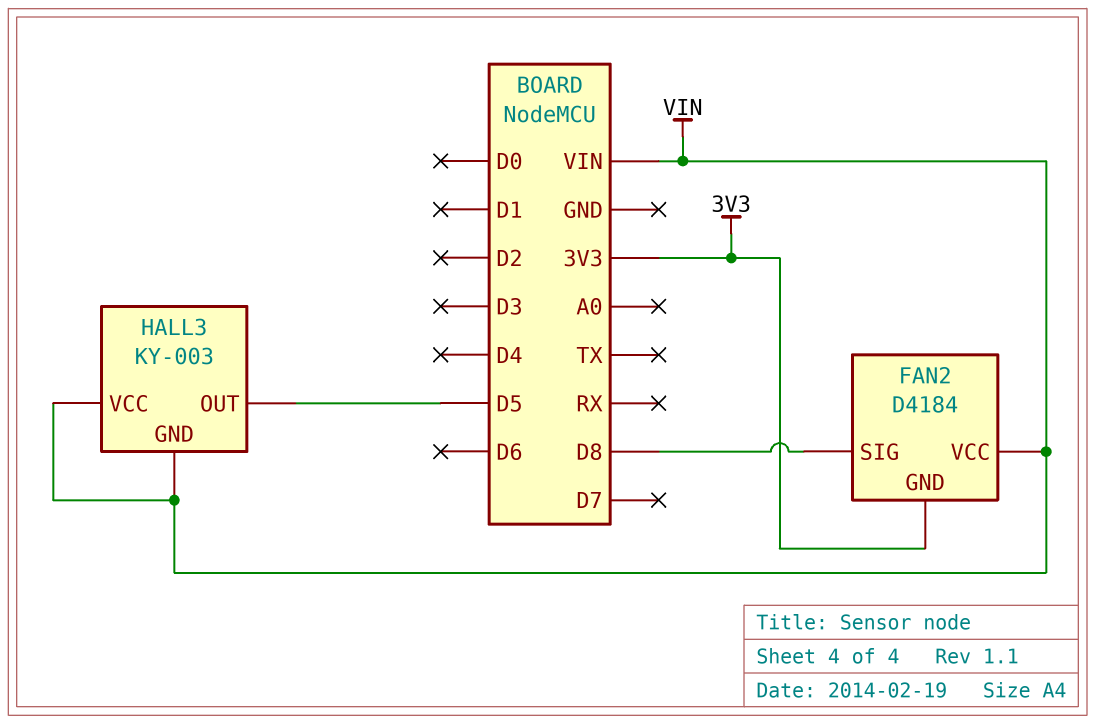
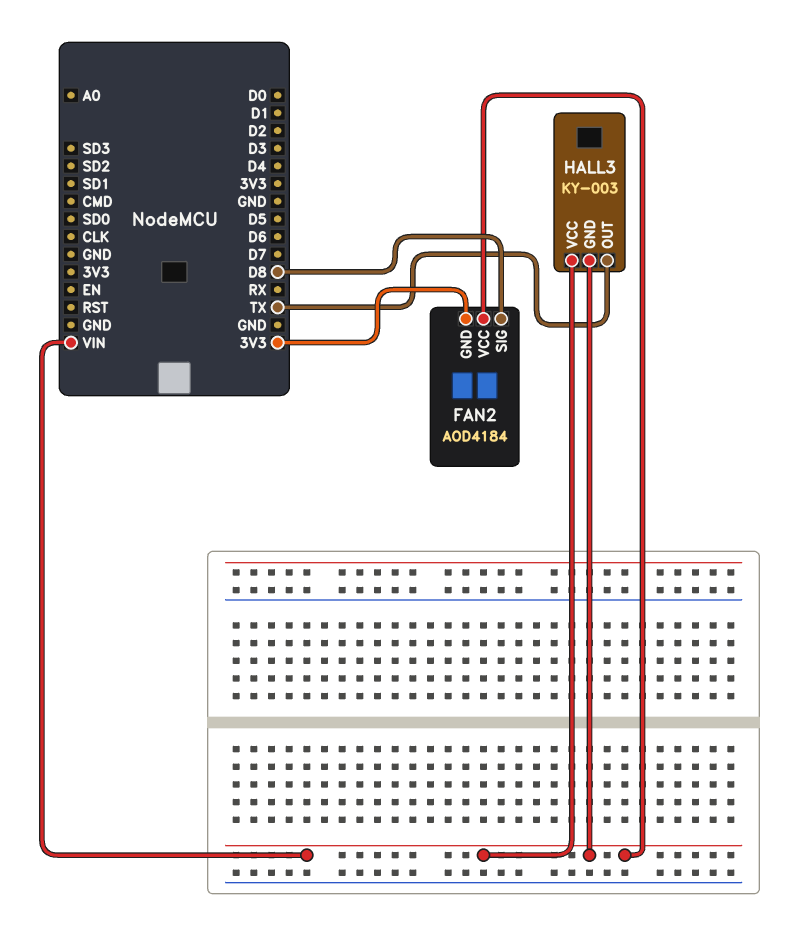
FAN2: D4184 -> AOD4184
HALL3 pin OUT: D5 -> TX

